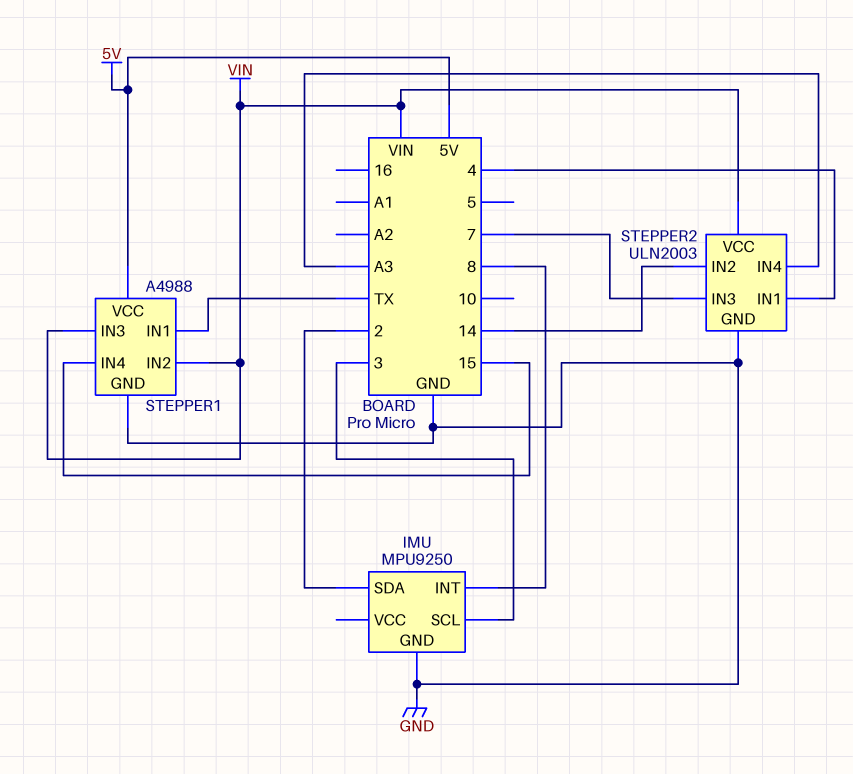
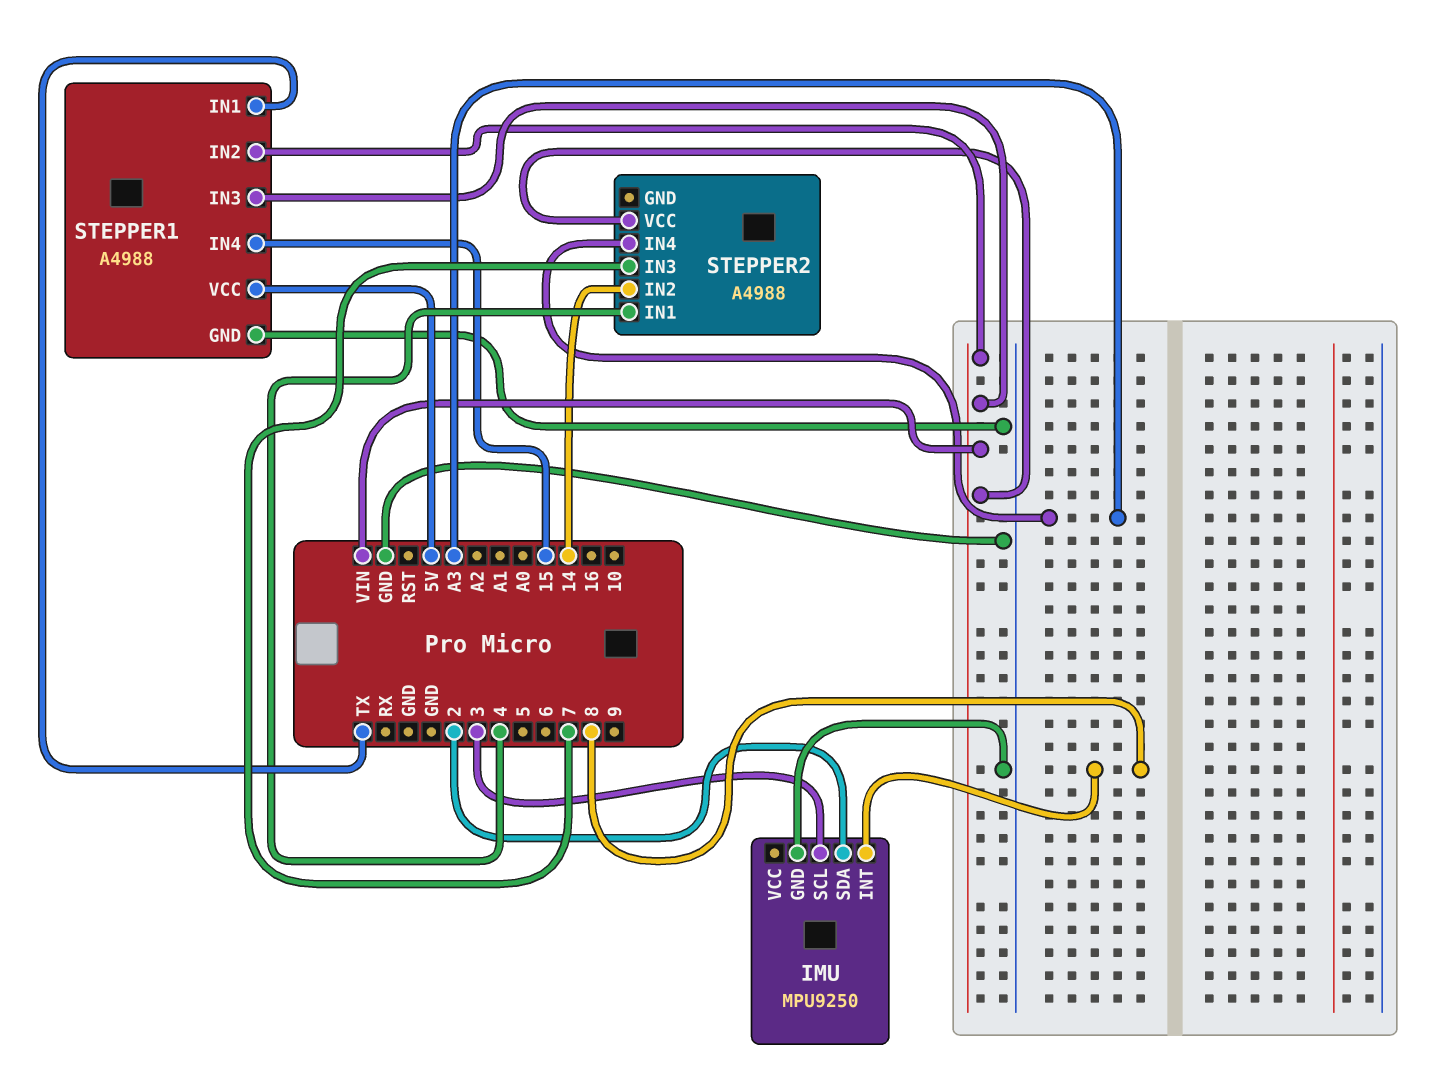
STEPPER2: ULN2003 -> A4988
STEPPER2 pin GND: GND -> none

